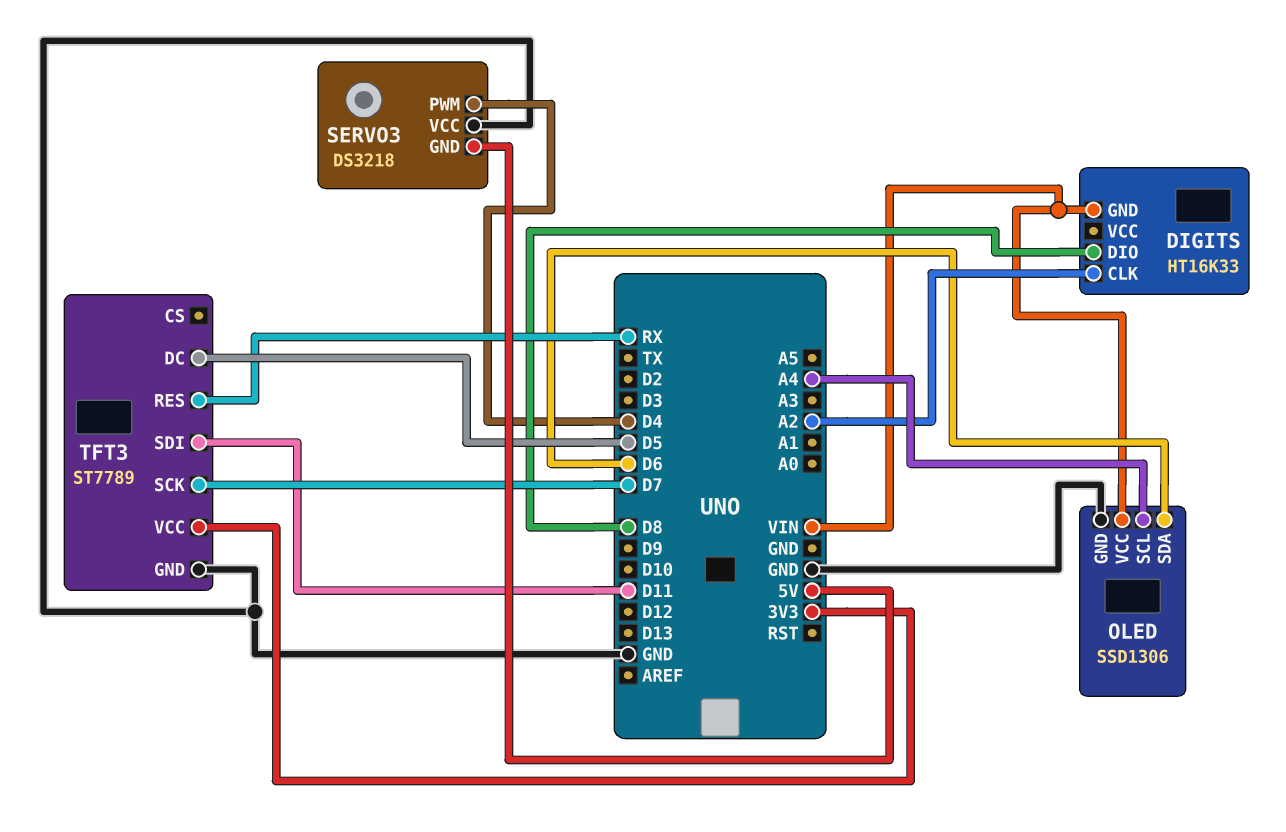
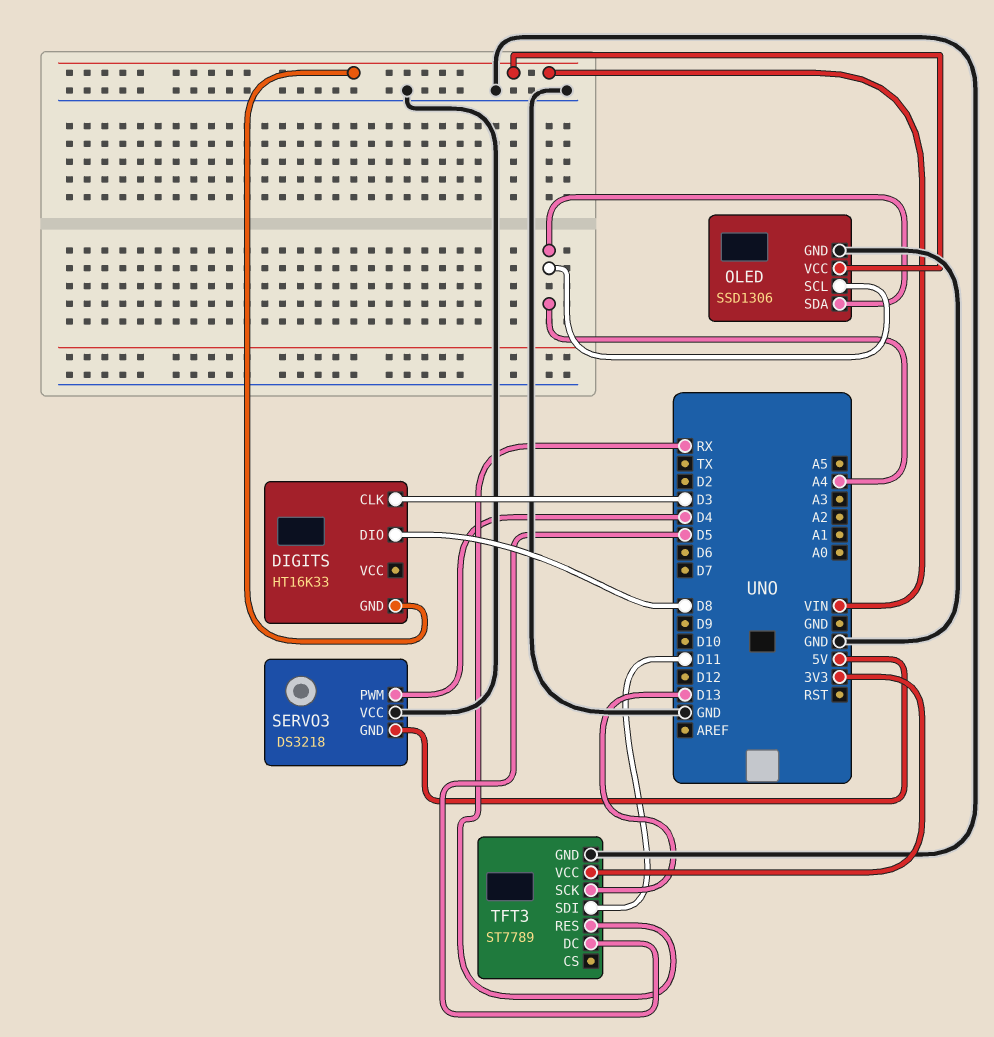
DIGITS pin CLK: A2 -> D3
OLED pin SDA: D6 -> A4
TFT3 pin SCK: D7 -> D13

